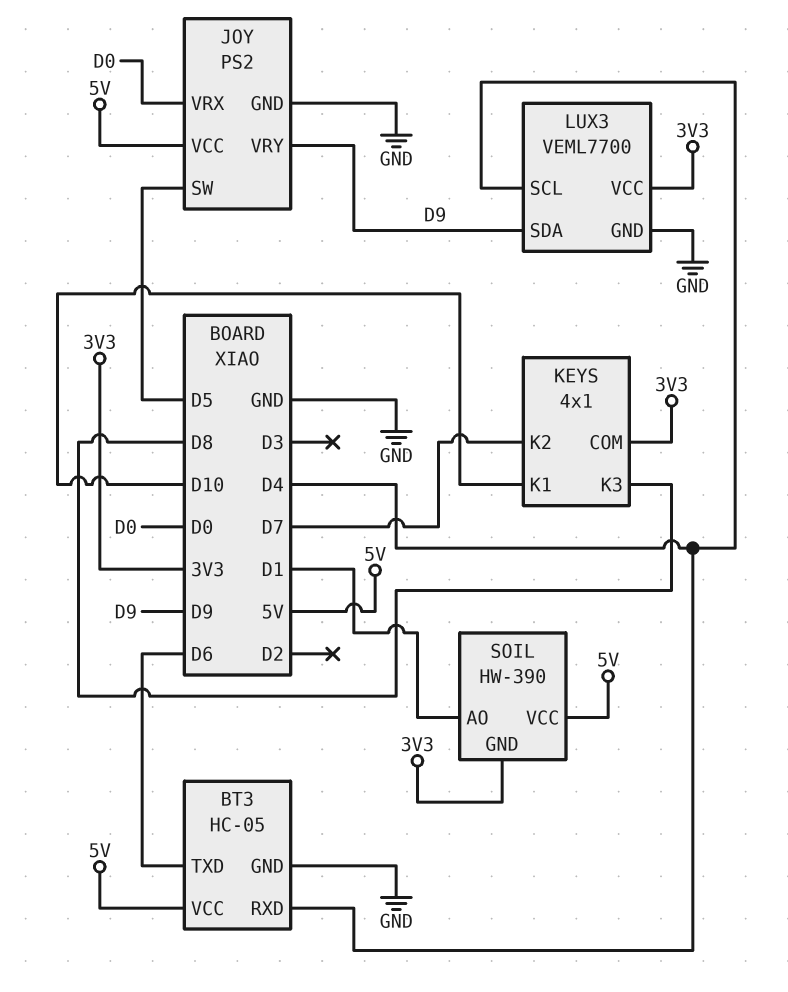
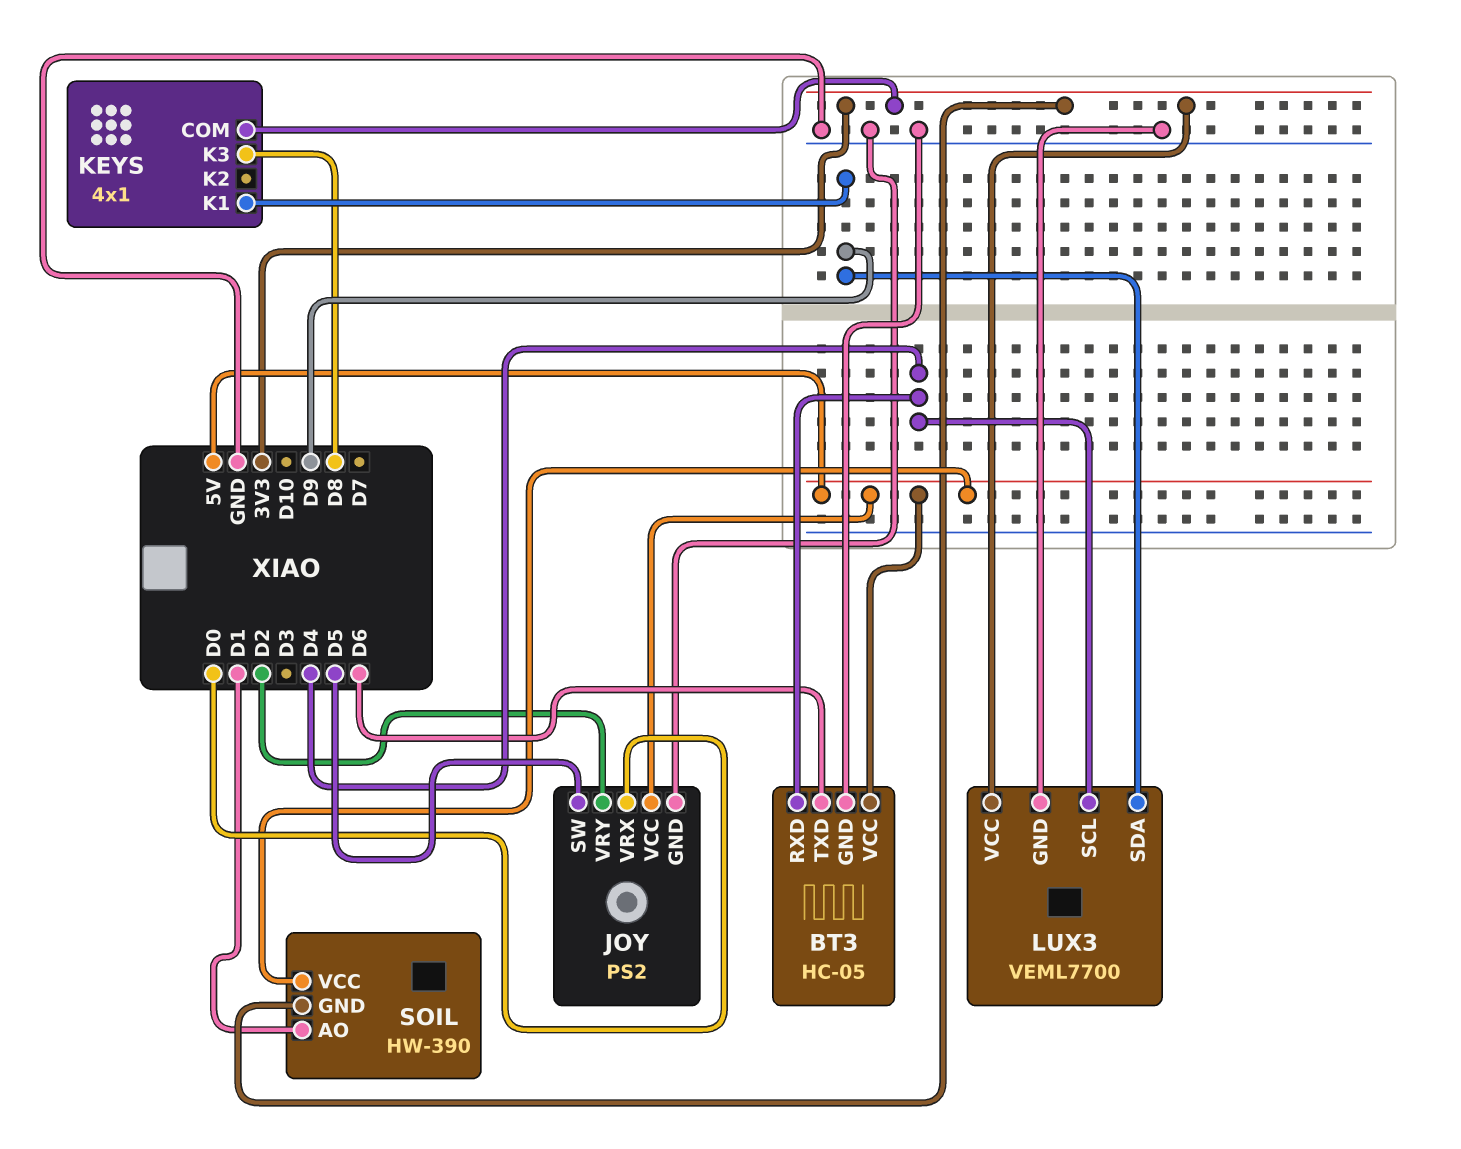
JOY pin VRY: D9 -> D2
KEYS pin K1: D10 -> D9
KEYS pin K2: D7 -> none

